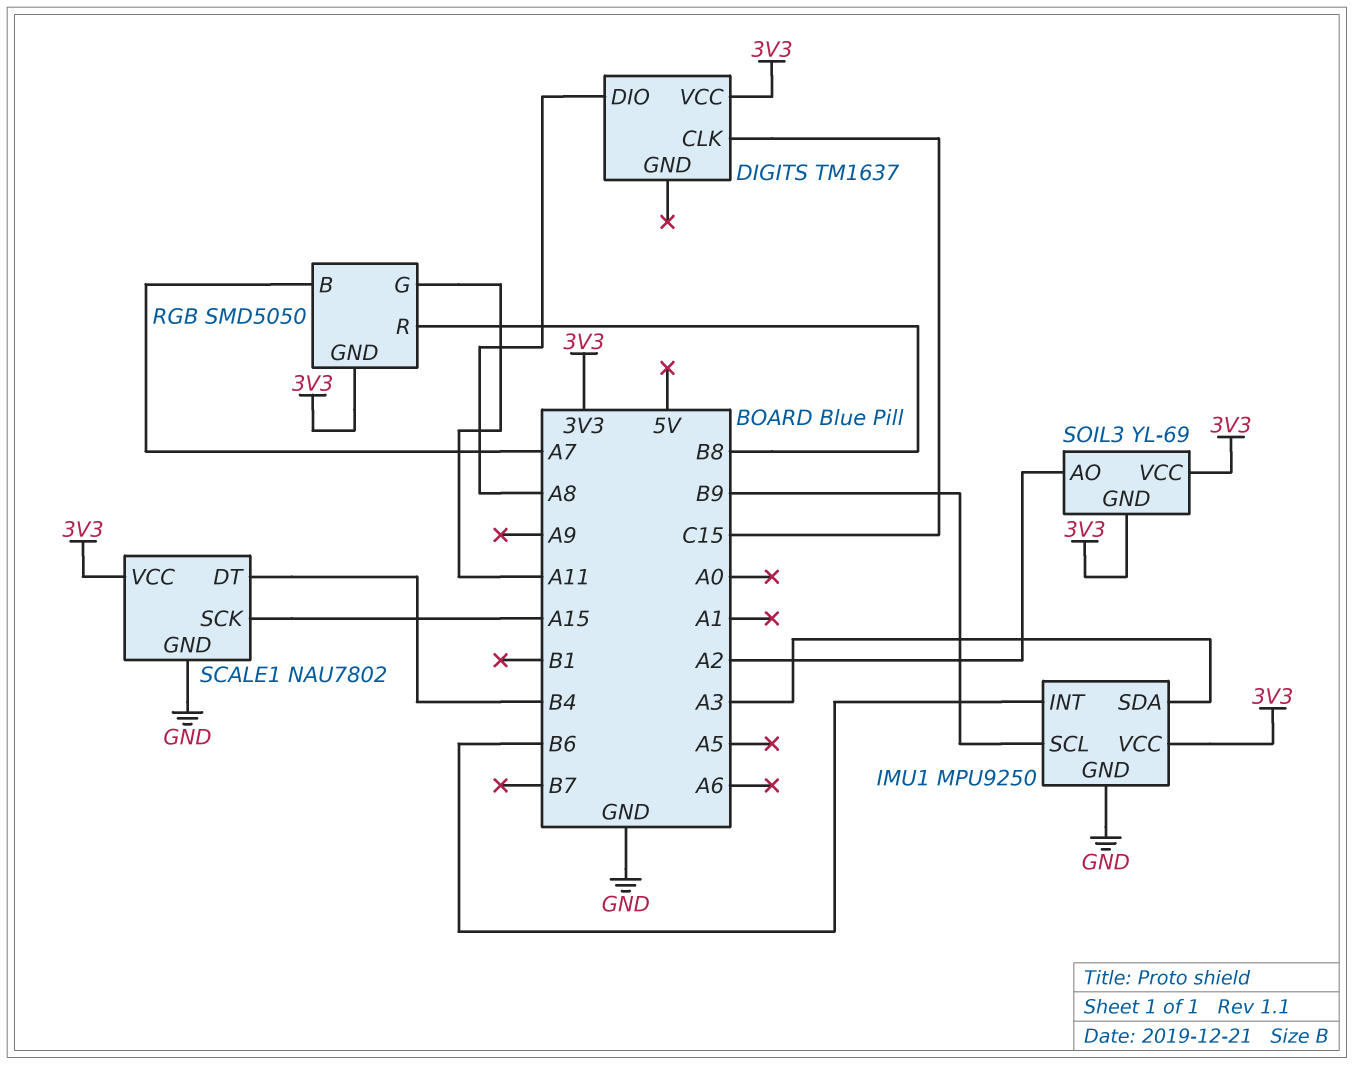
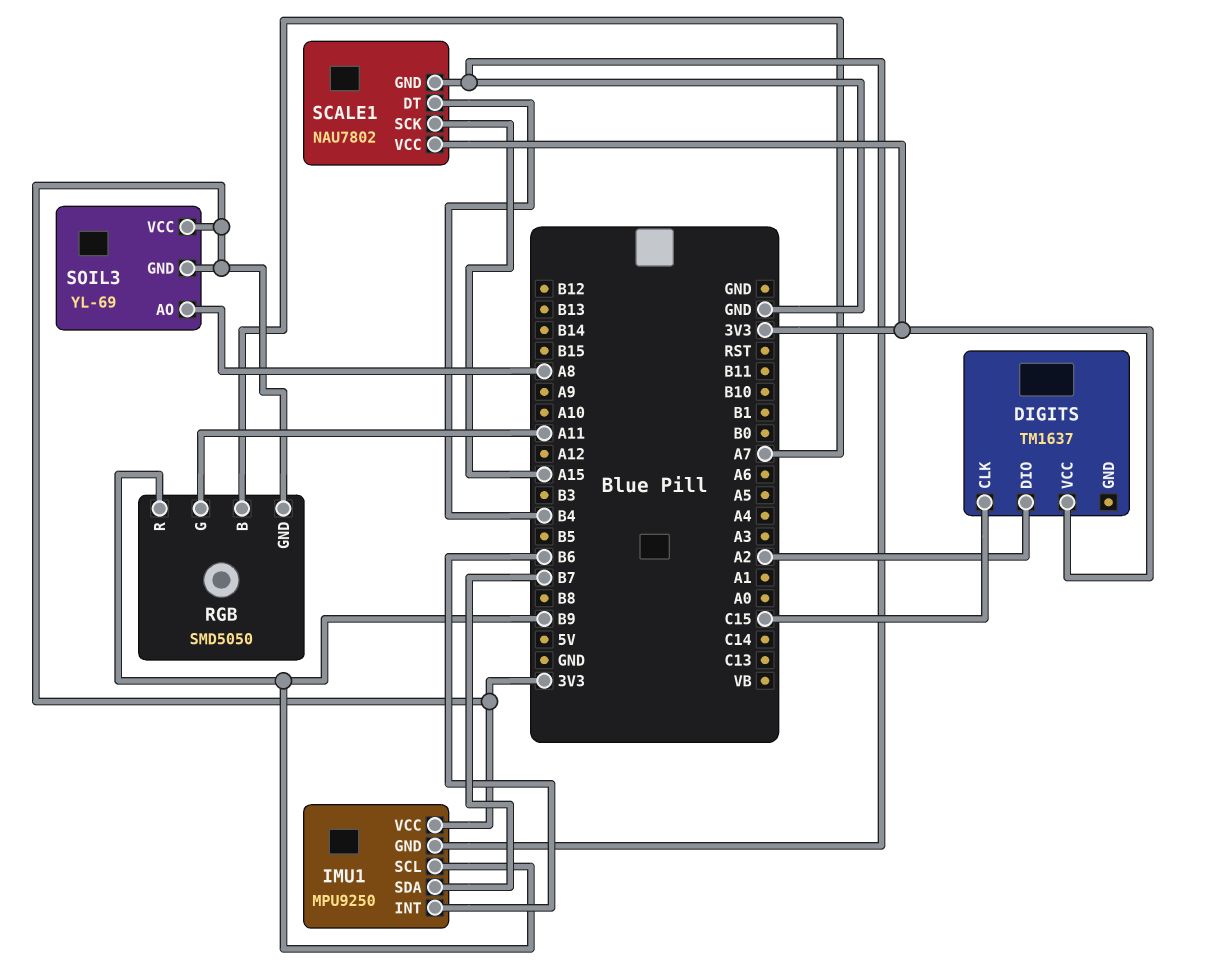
DIGITS pin DIO: A8 -> A2
IMU1 pin SDA: A3 -> B7
RGB pin R: B8 -> B9
SOIL3 pin AO: A2 -> A8

